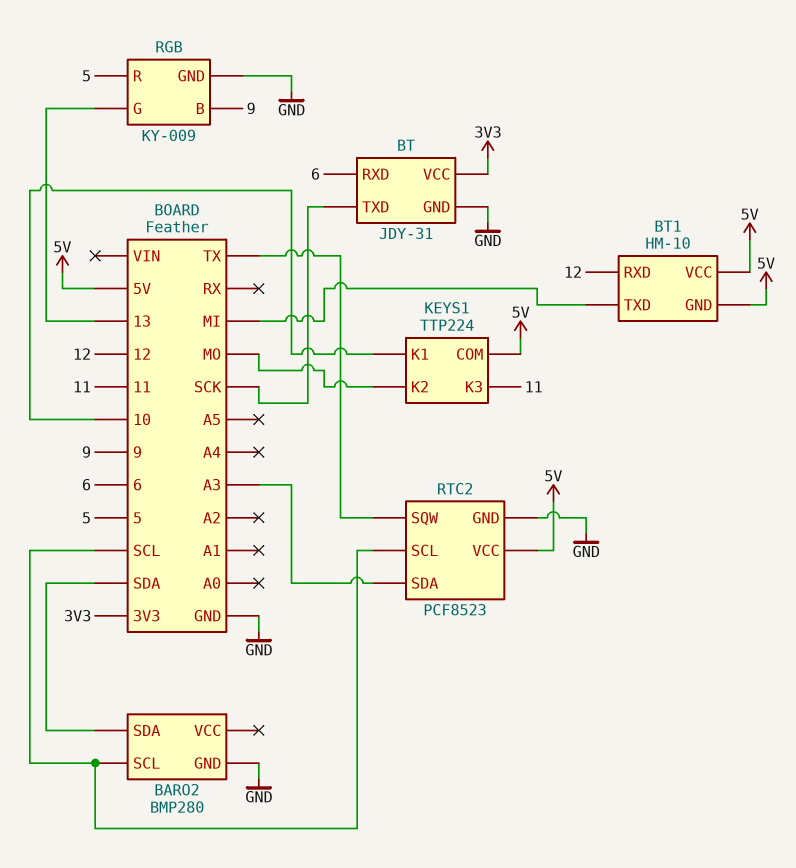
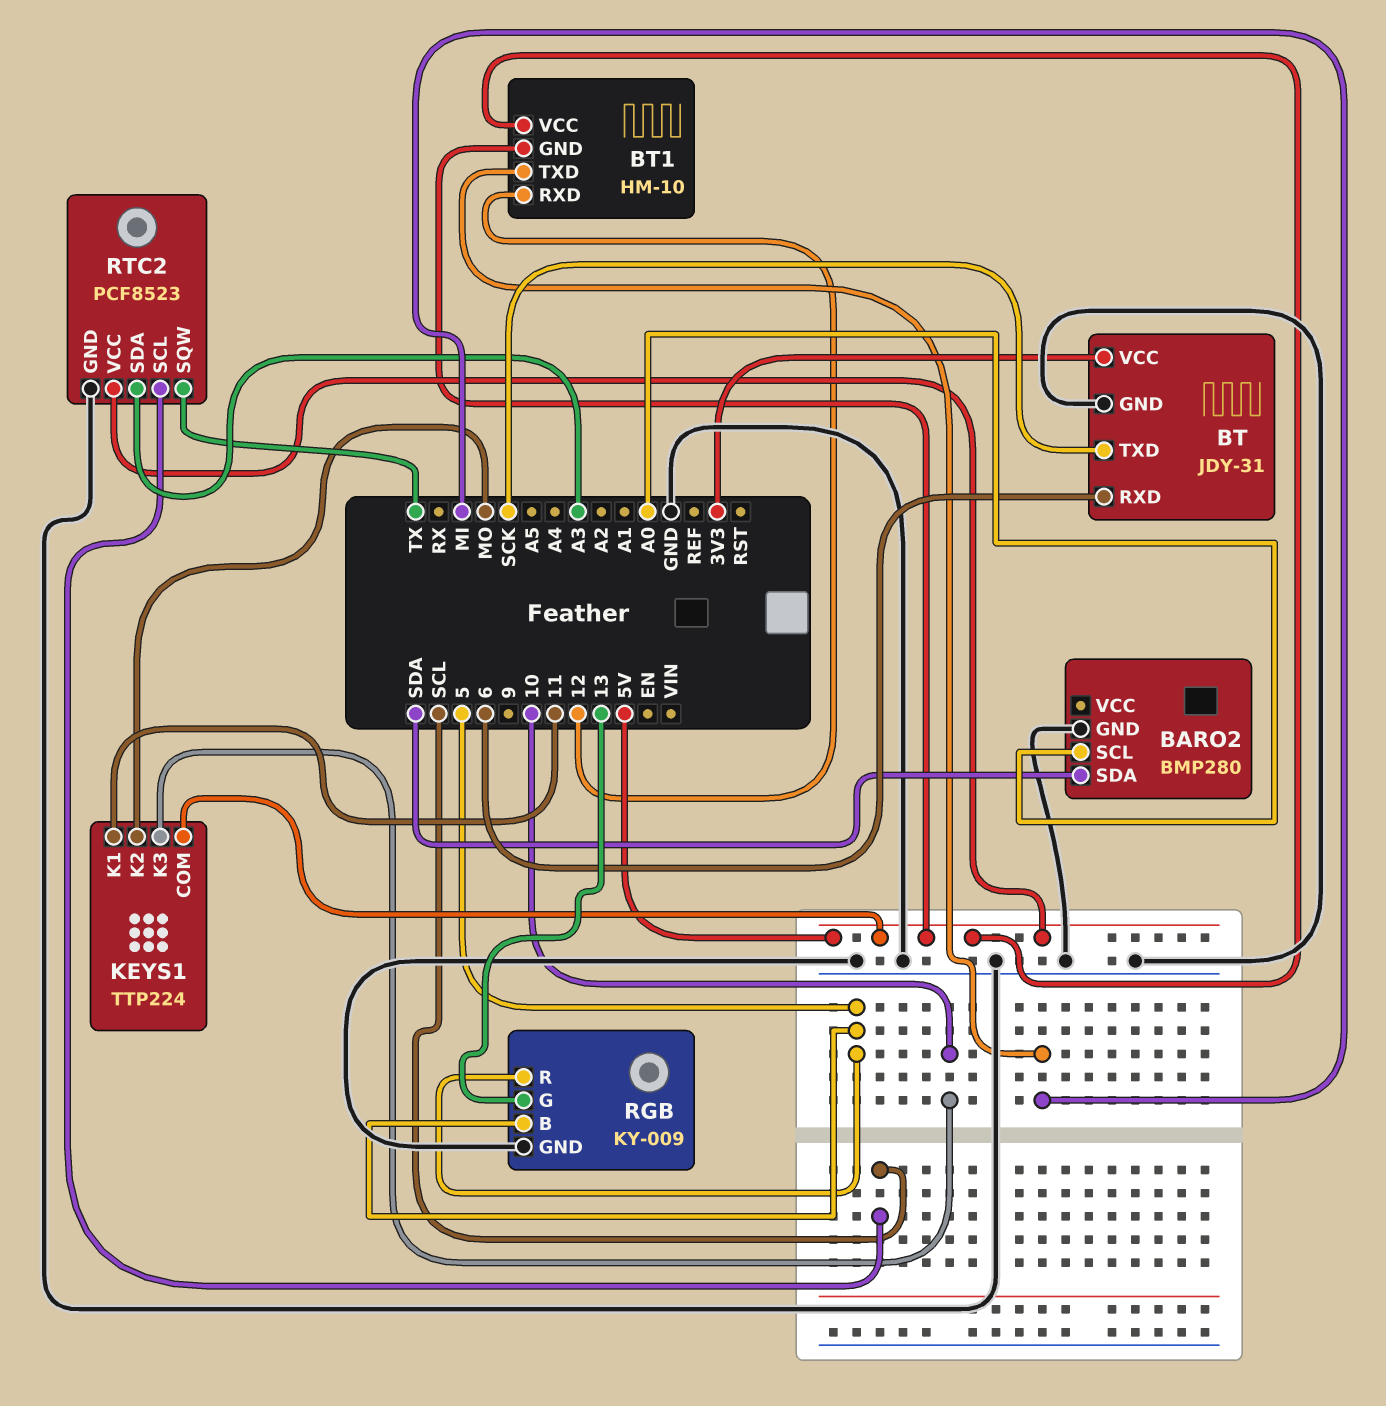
BARO2 pin SCL: SCL -> A0
KEYS1 pin K1: 10 -> 11
KEYS1 pin K3: 11 -> 10
RGB pin B: 9 -> 5

